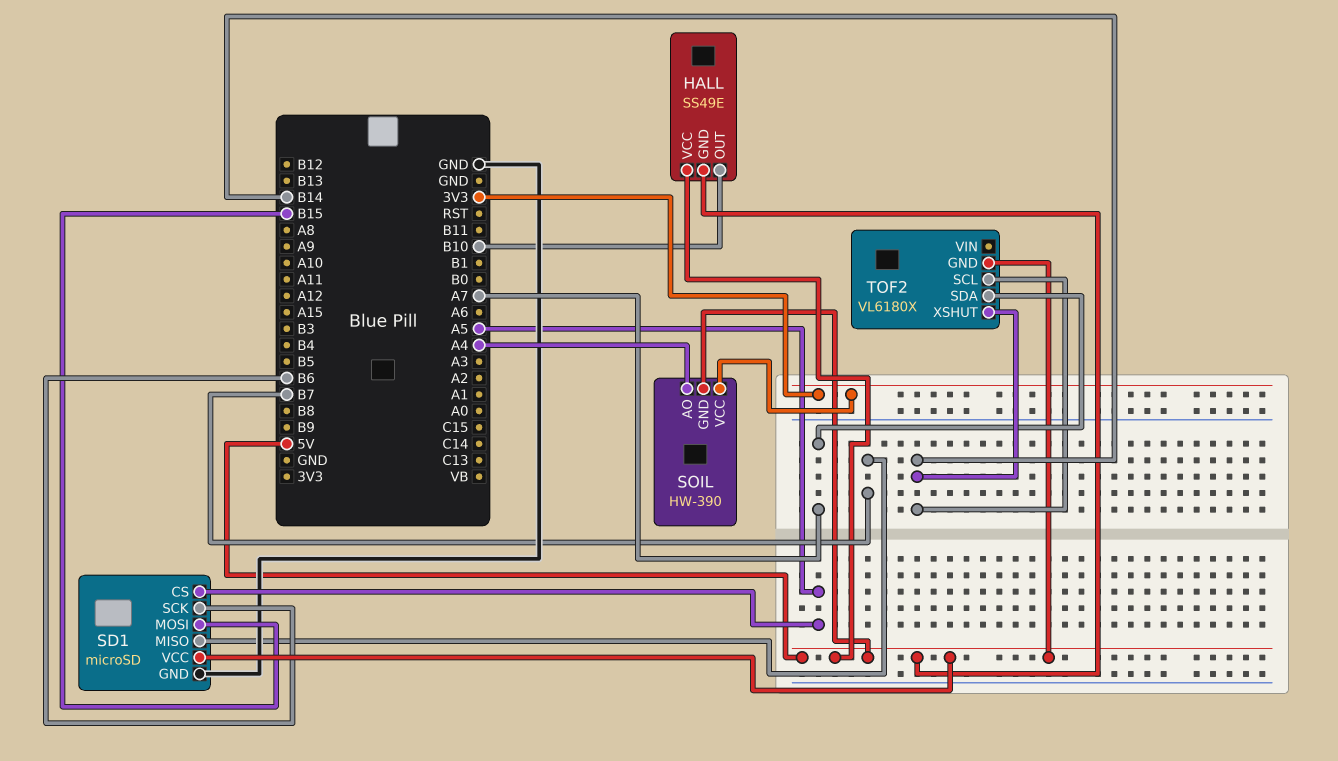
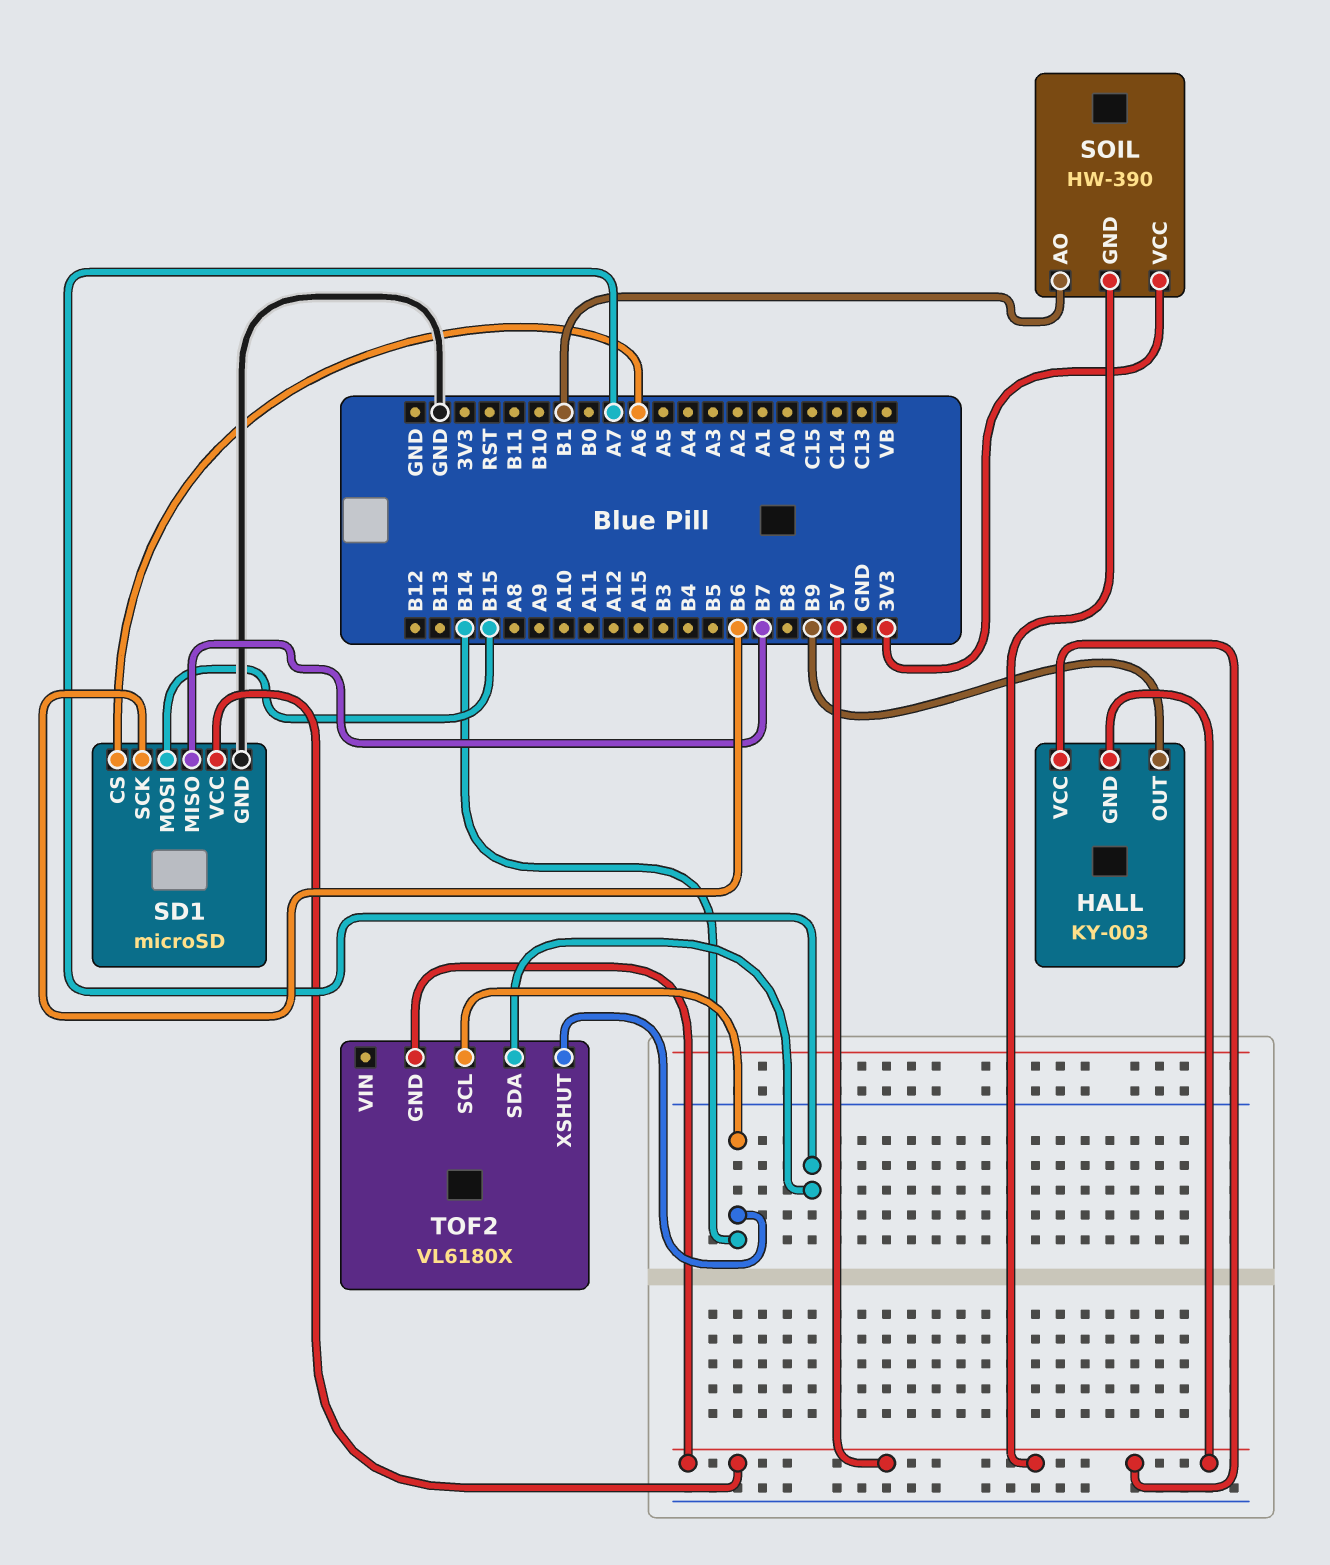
HALL: SS49E -> KY-003
HALL pin OUT: B10 -> B9
SD1 pin CS: A5 -> A6
SOIL pin AO: A4 -> B1

